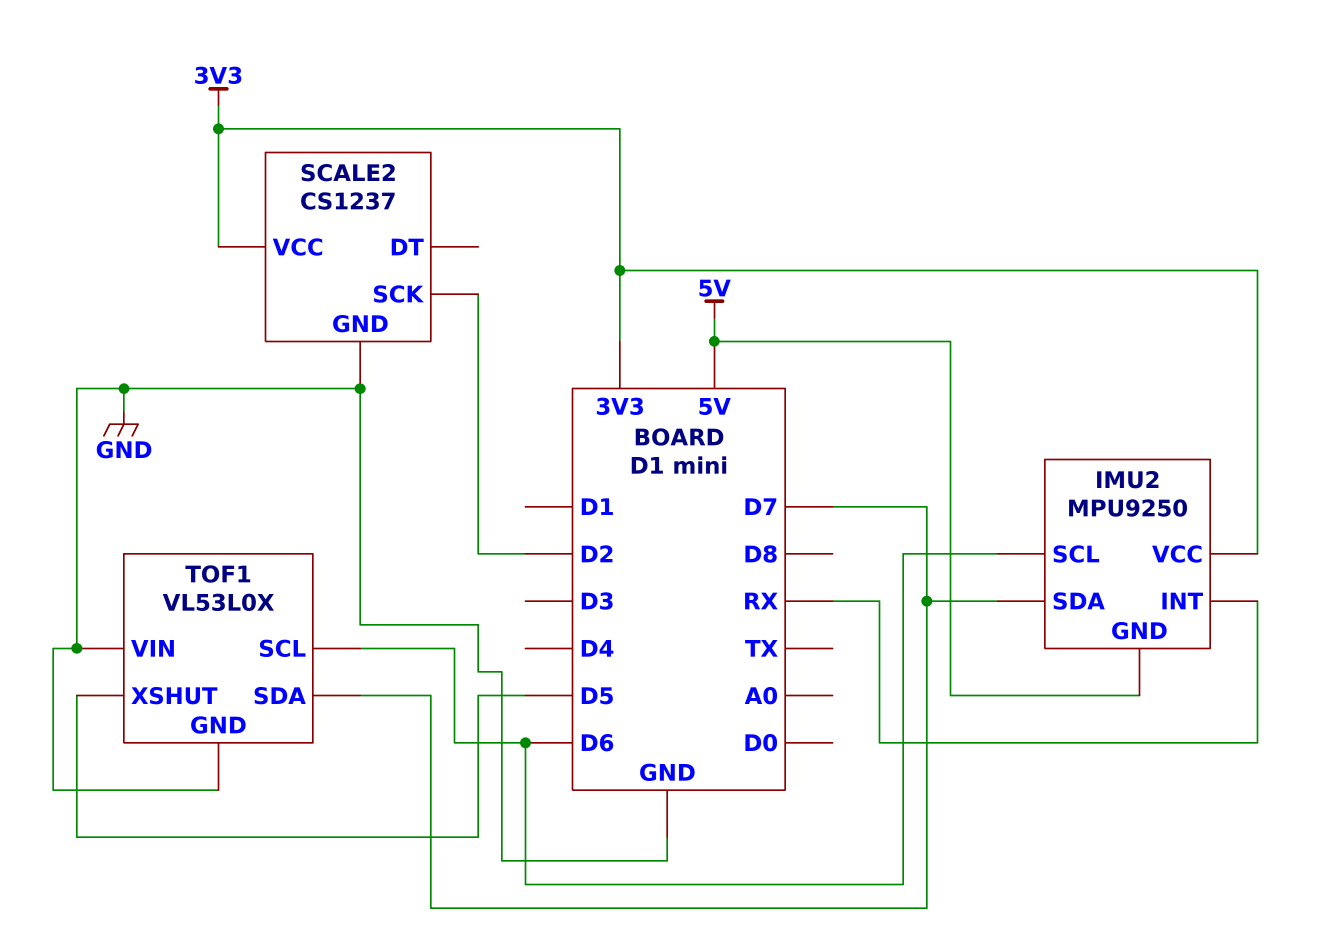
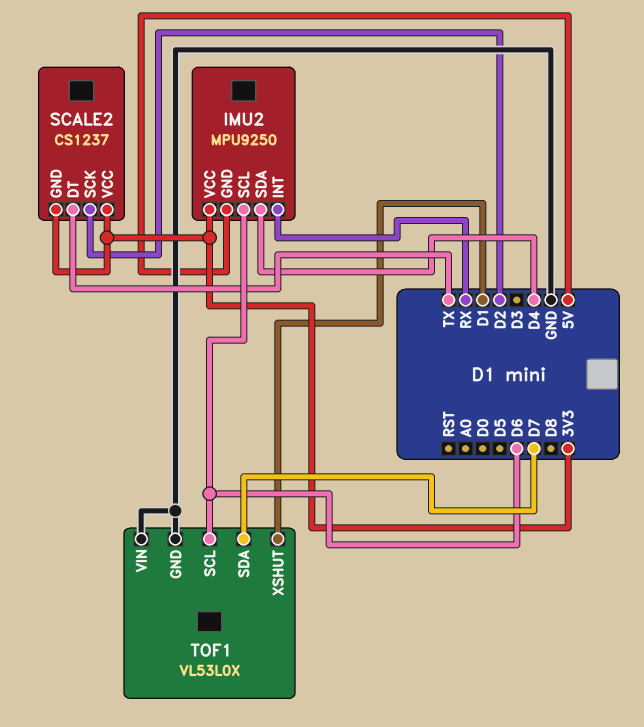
IMU2 pin SDA: D7 -> D4
SCALE2 pin DT: none -> TX
SCALE2 pin GND: GND -> 3V3
TOF1 pin XSHUT: D5 -> D1

